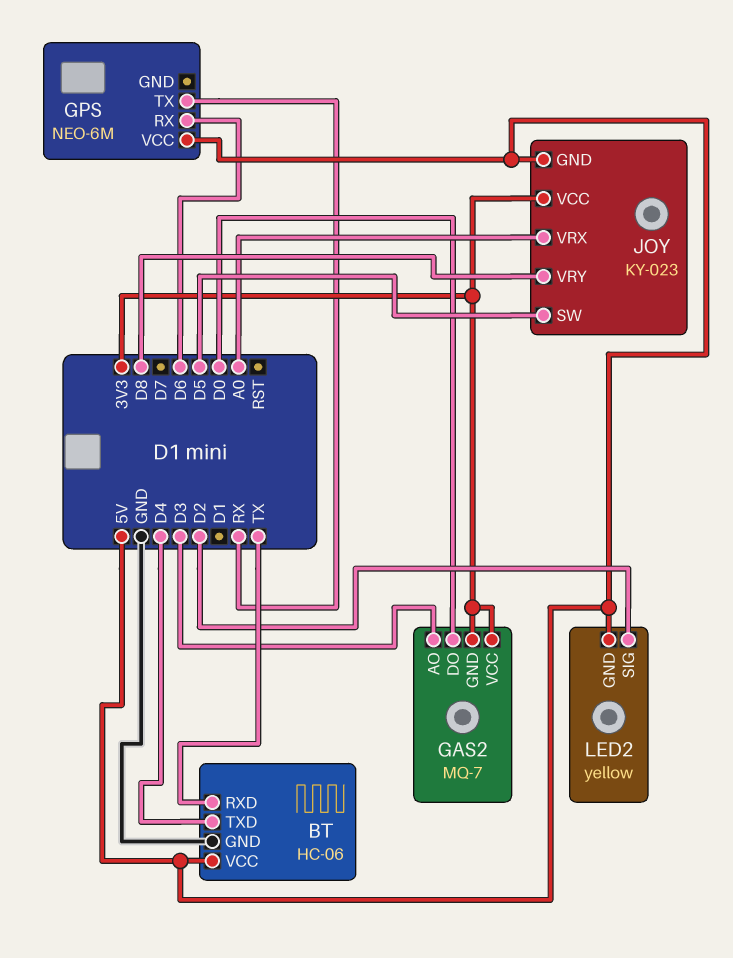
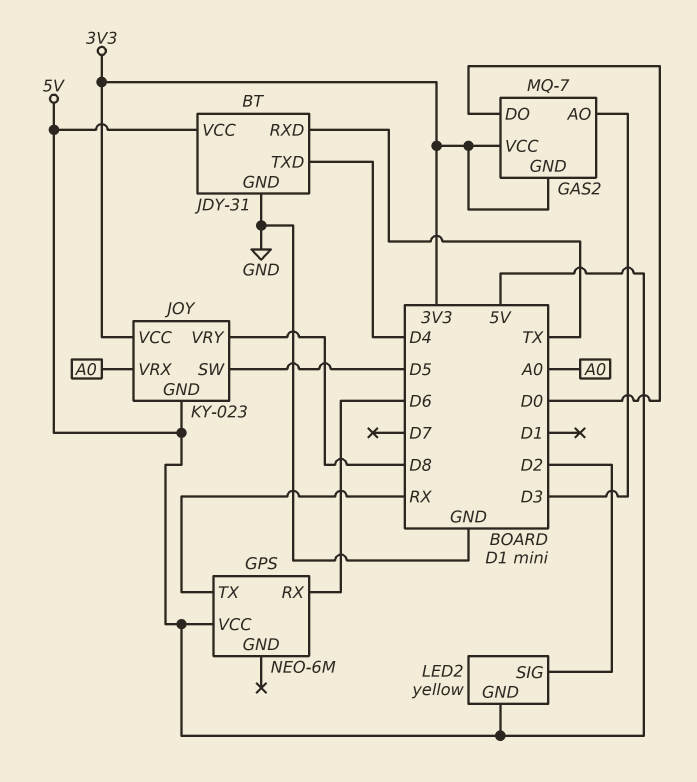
BT: HC-06 -> JDY-31

